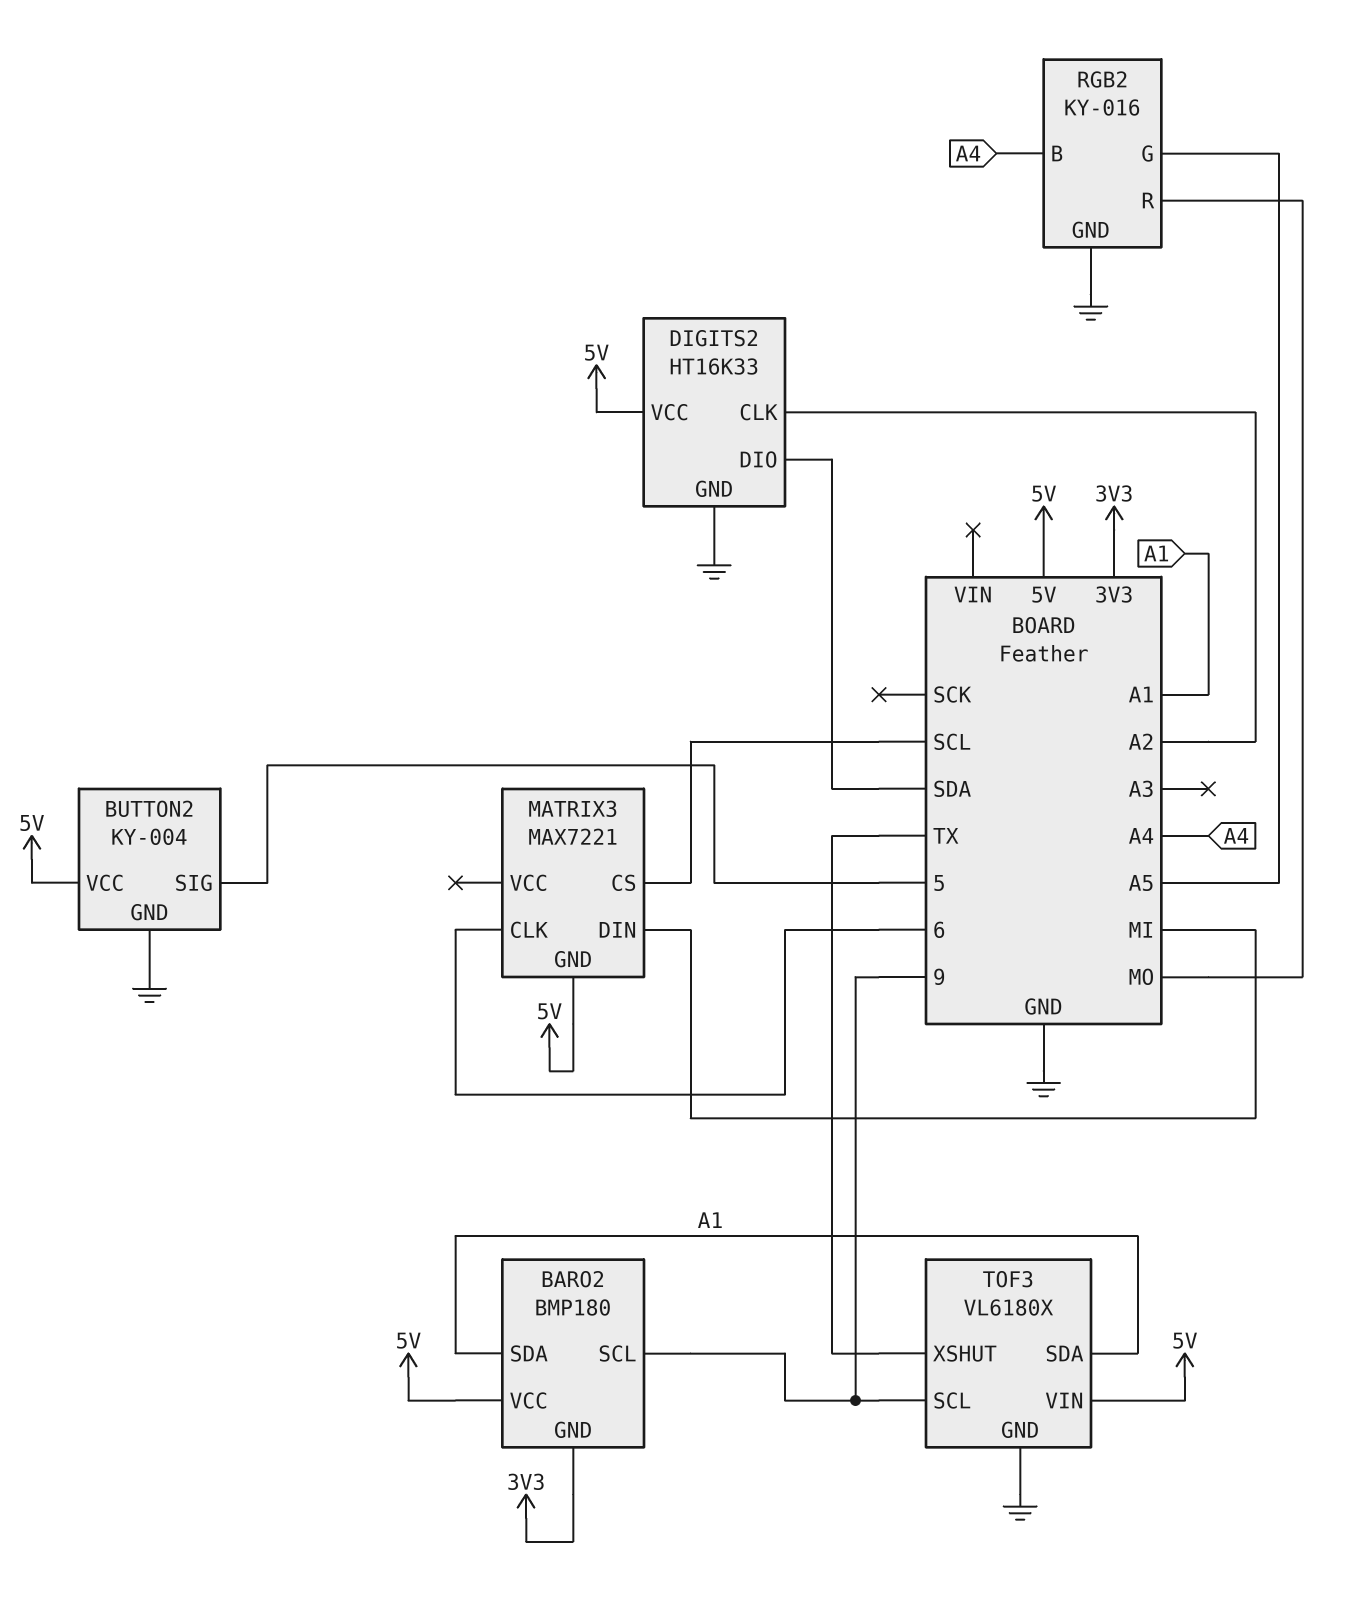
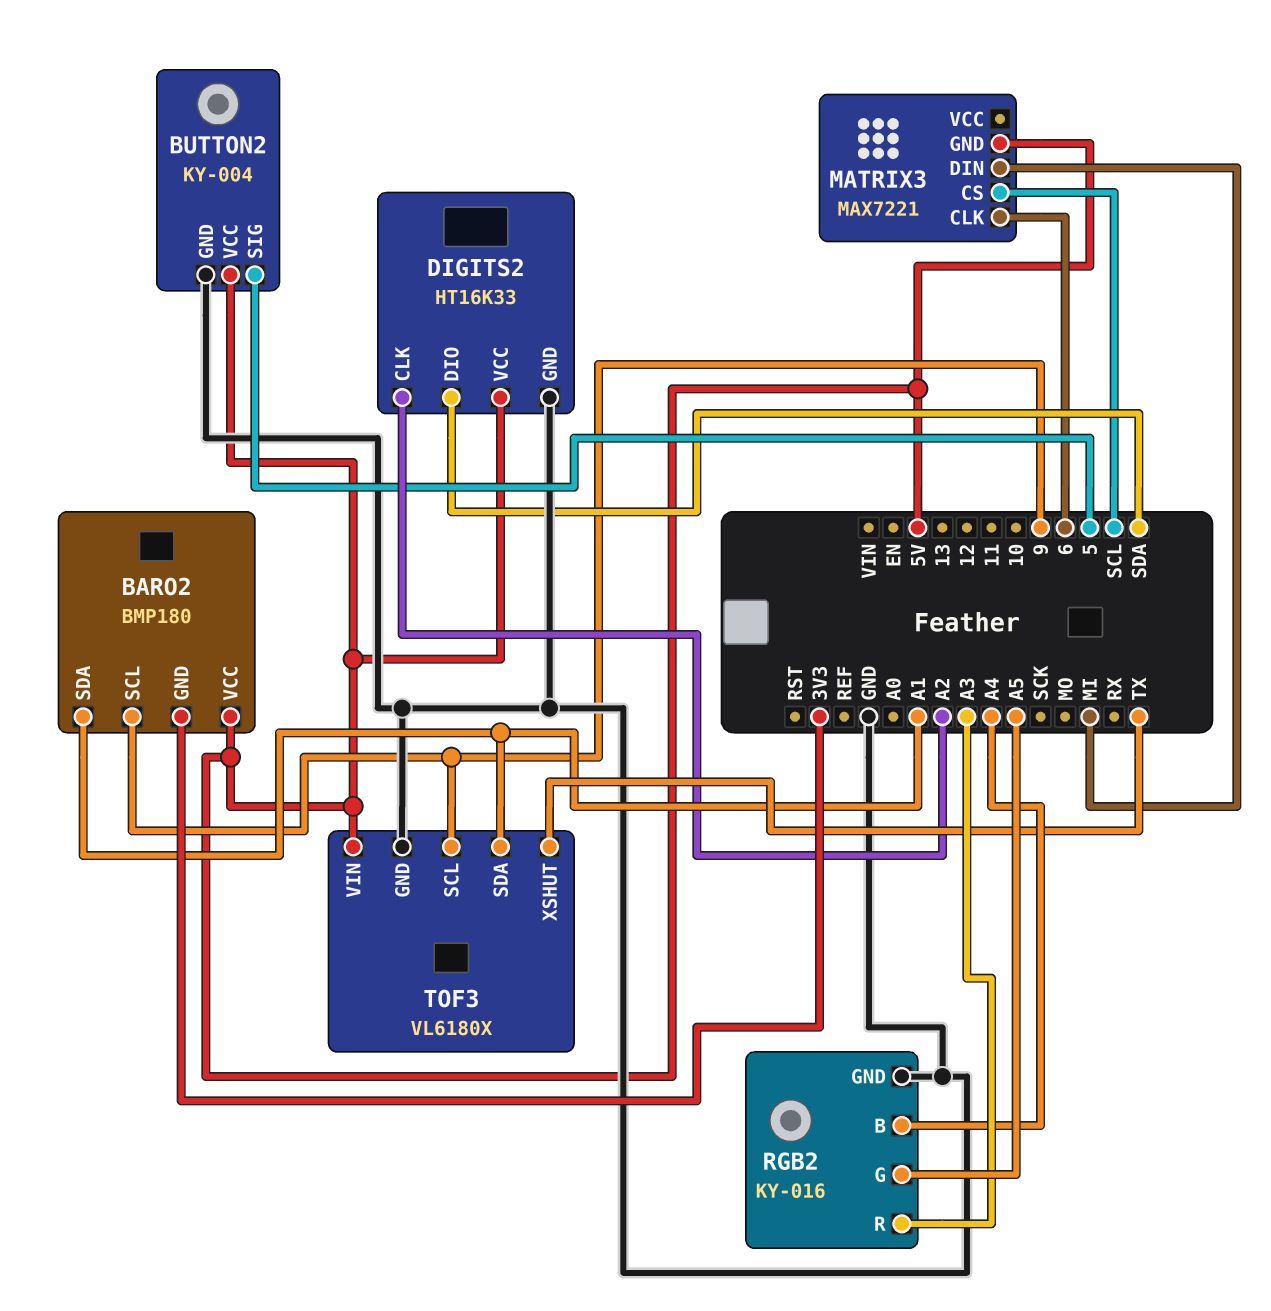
RGB2 pin R: MO -> A3

